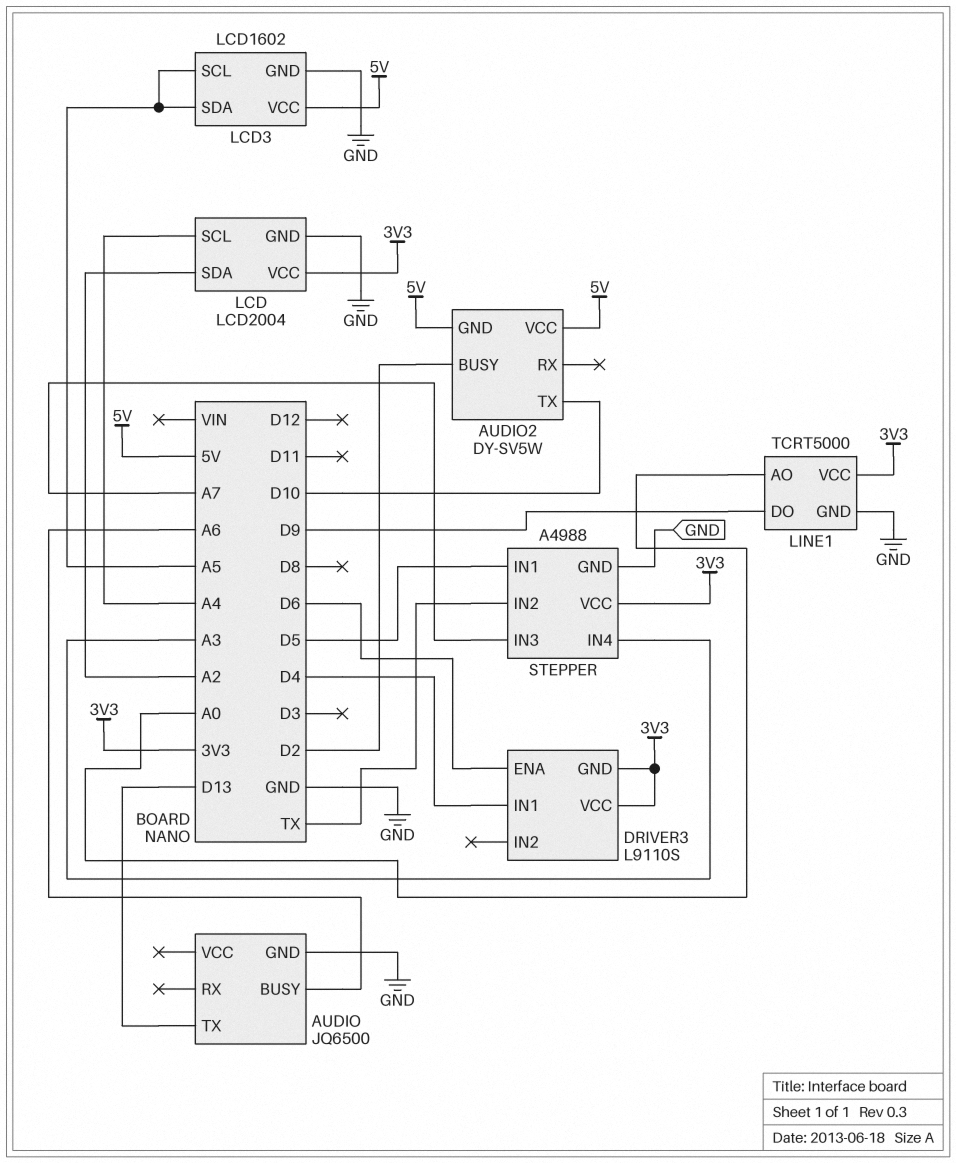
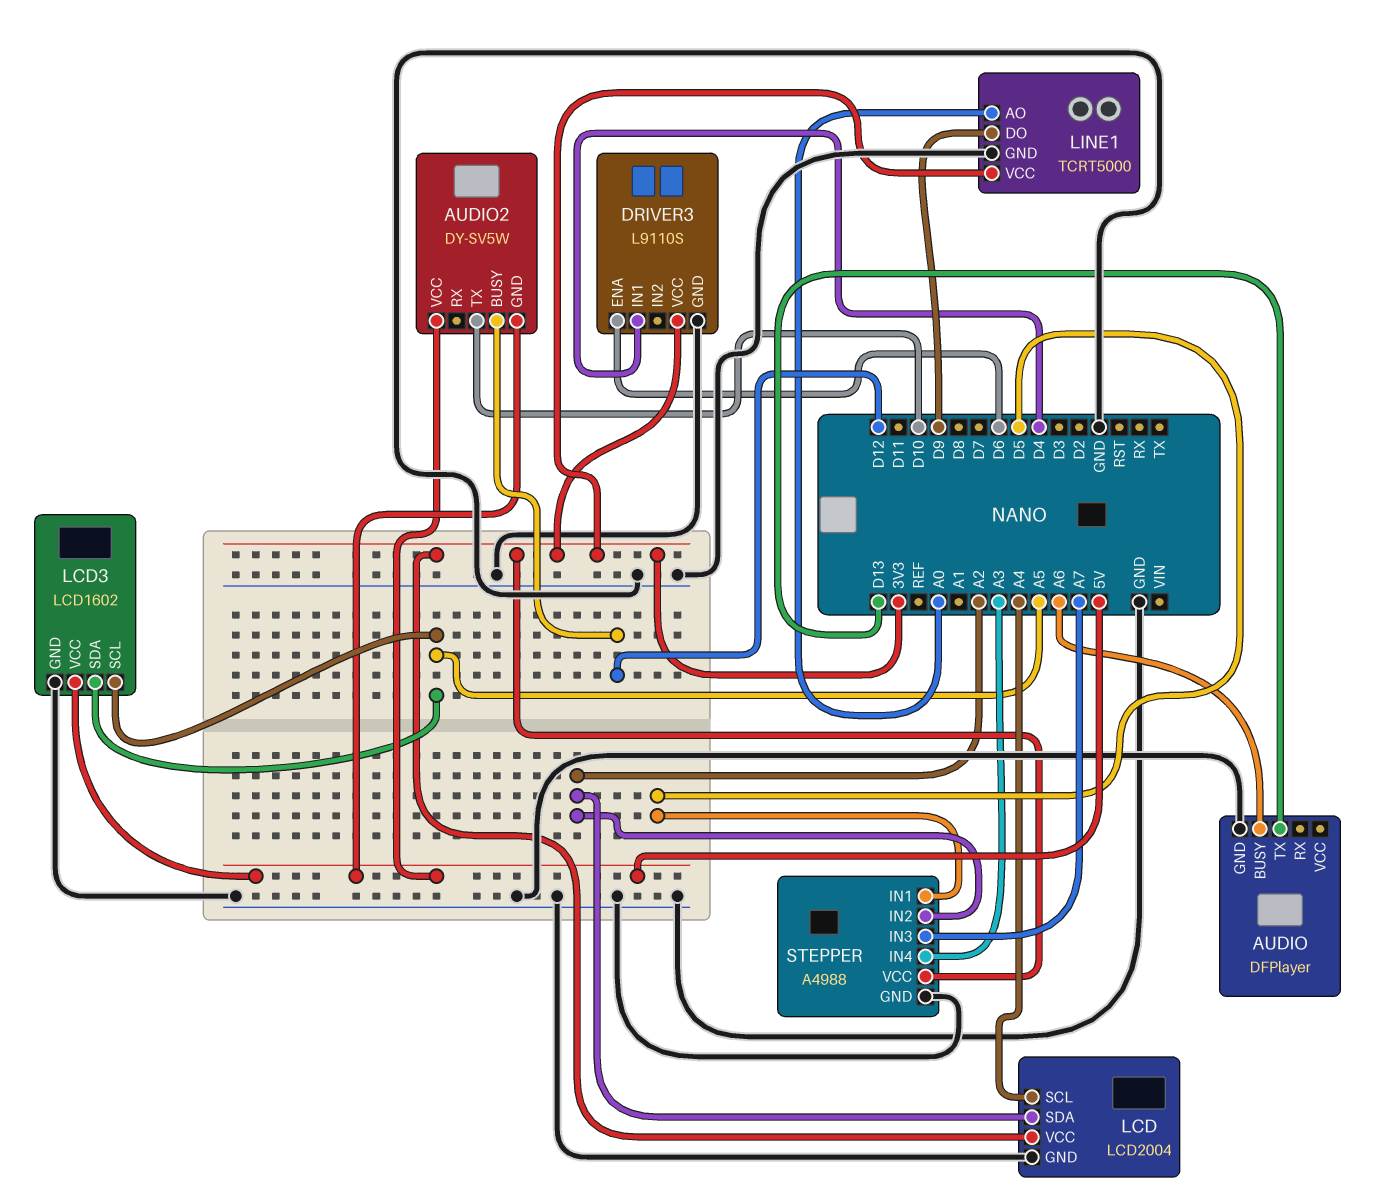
AUDIO: JQ6500 -> DFPlayer
AUDIO2 pin BUSY: D2 -> D12
DRIVER3 pin GND: 3V3 -> GND
STEPPER pin IN2: TX -> A2

